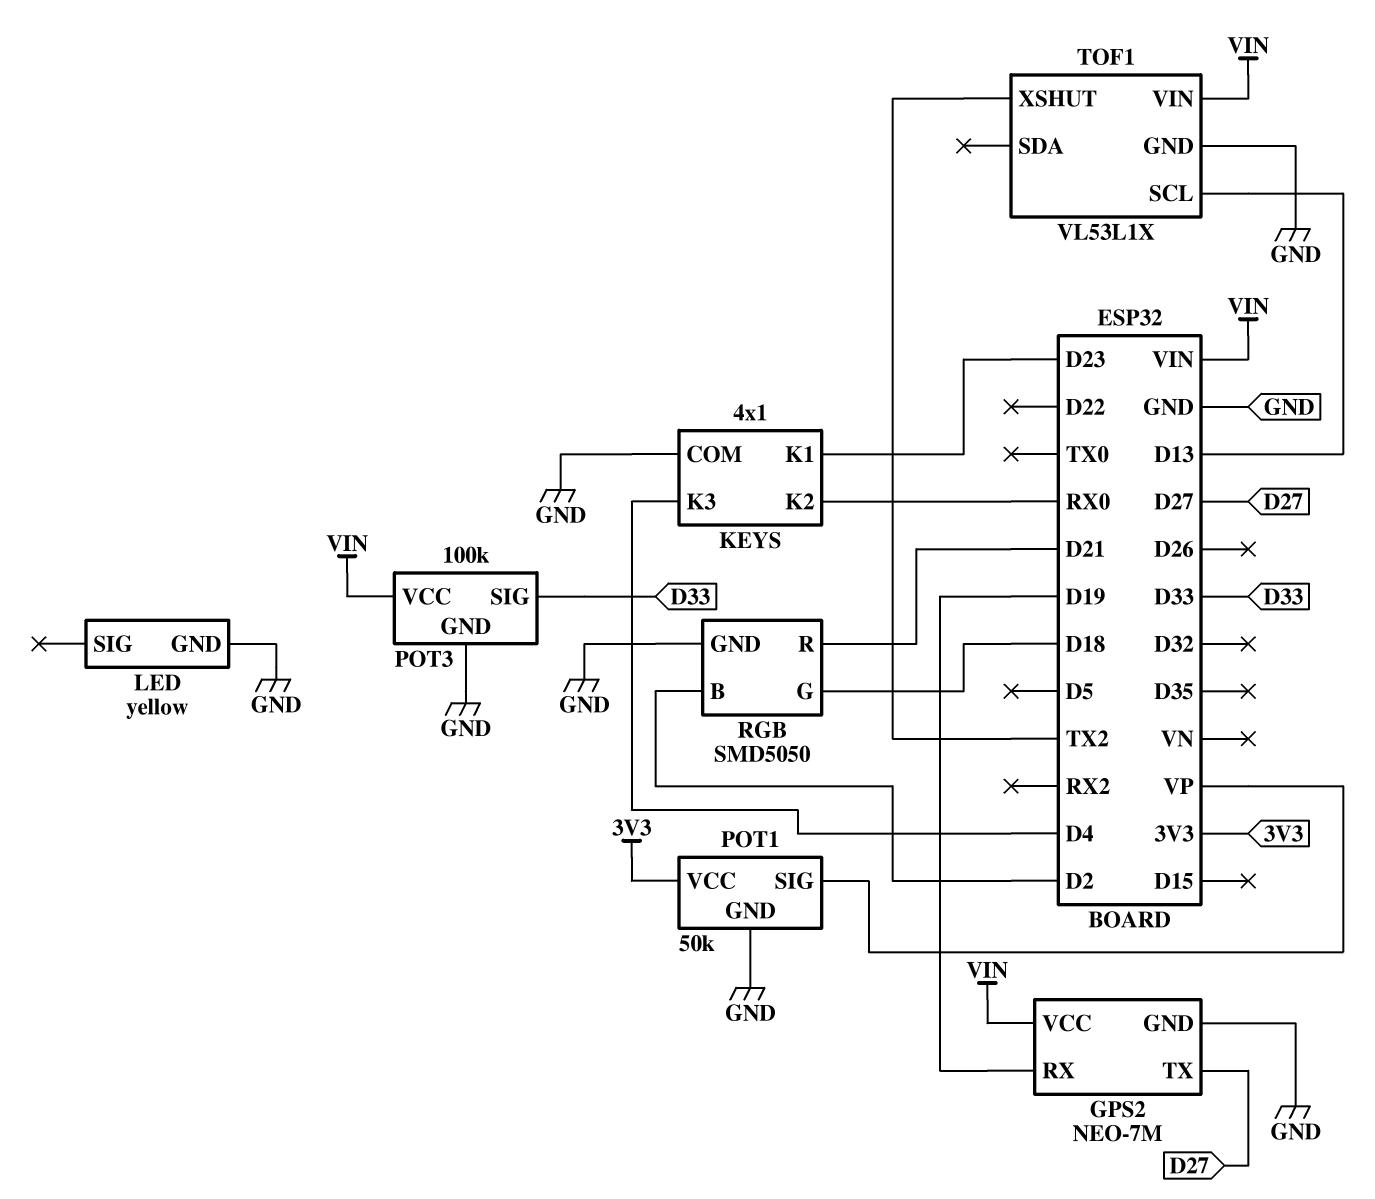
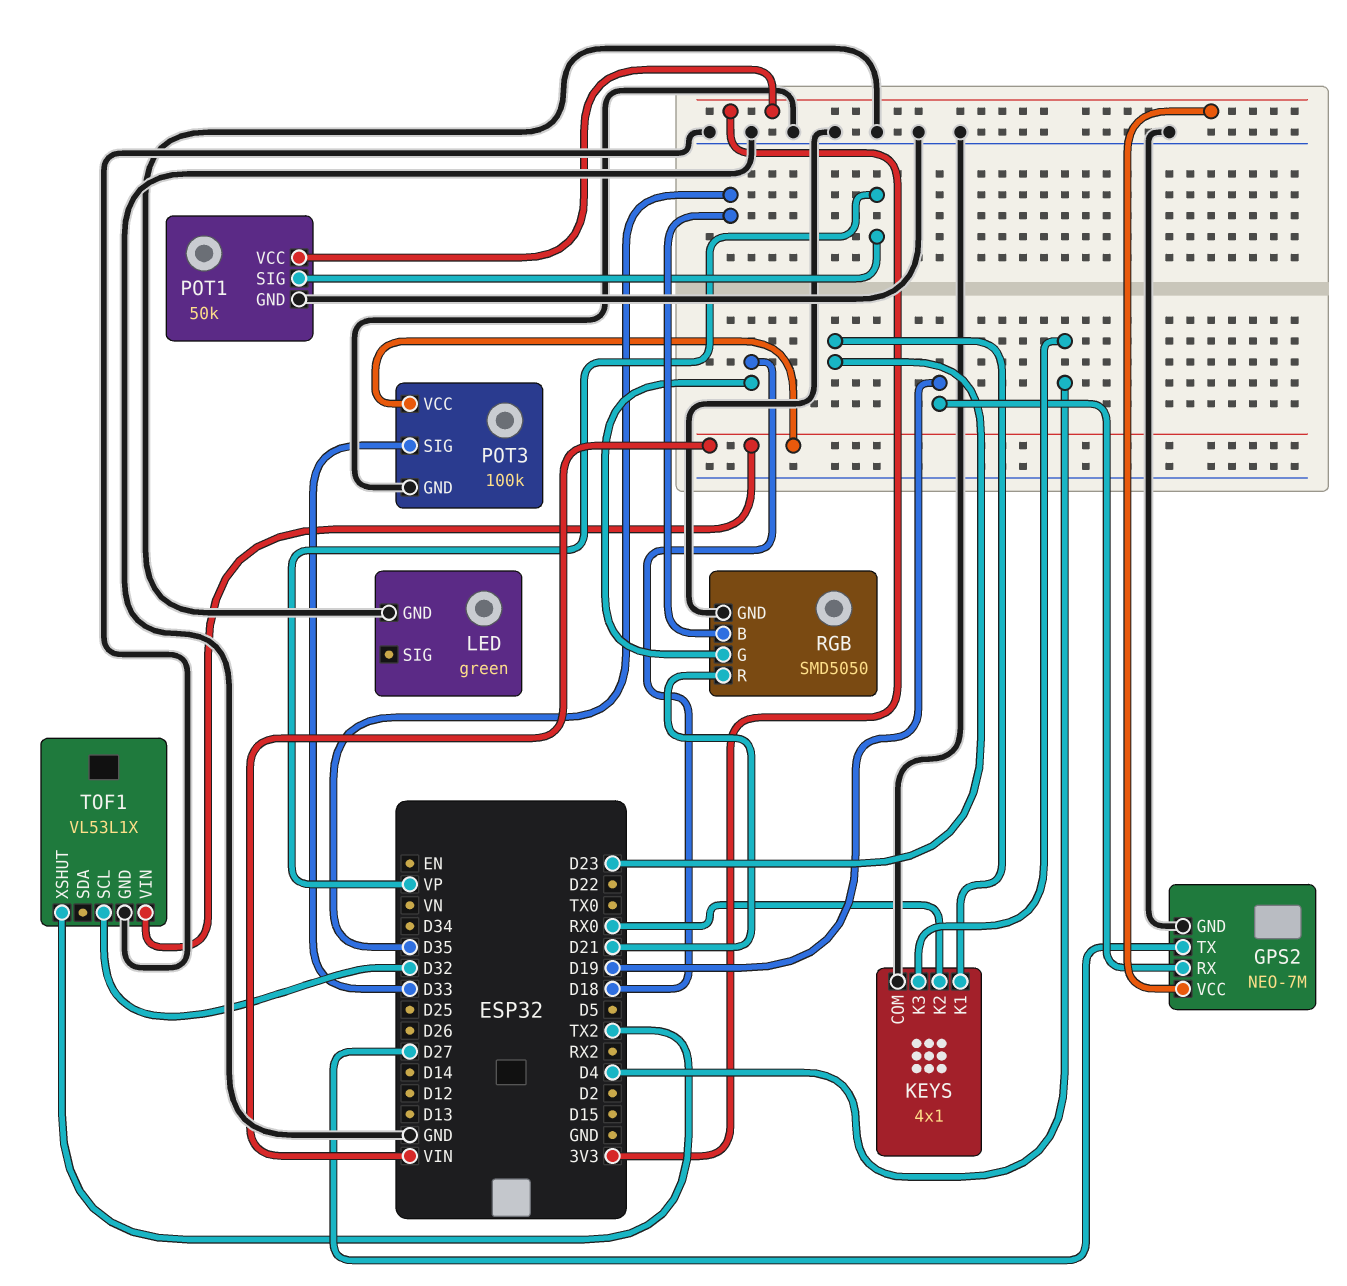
GPS2 pin VCC: VIN -> 3V3
LED: yellow -> green
RGB pin B: D2 -> D35
TOF1 pin SCL: D13 -> D32

